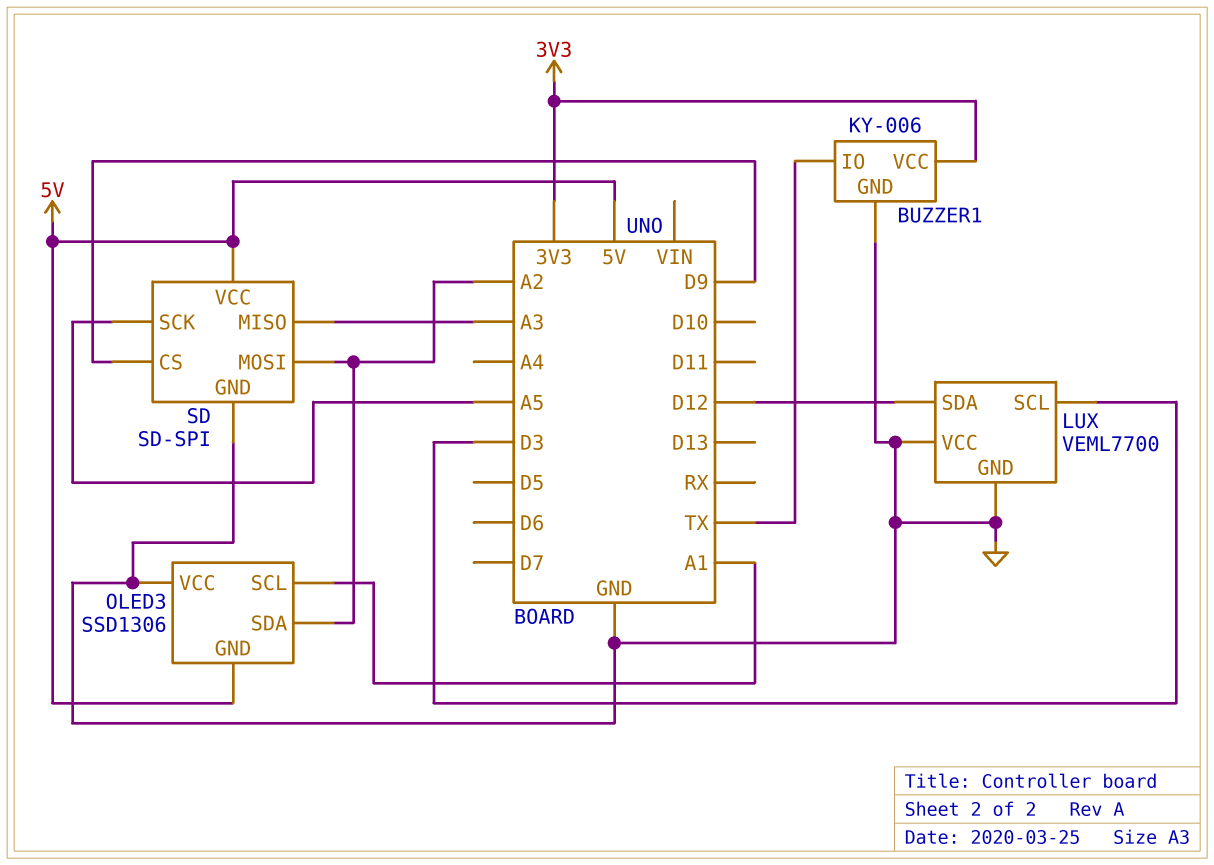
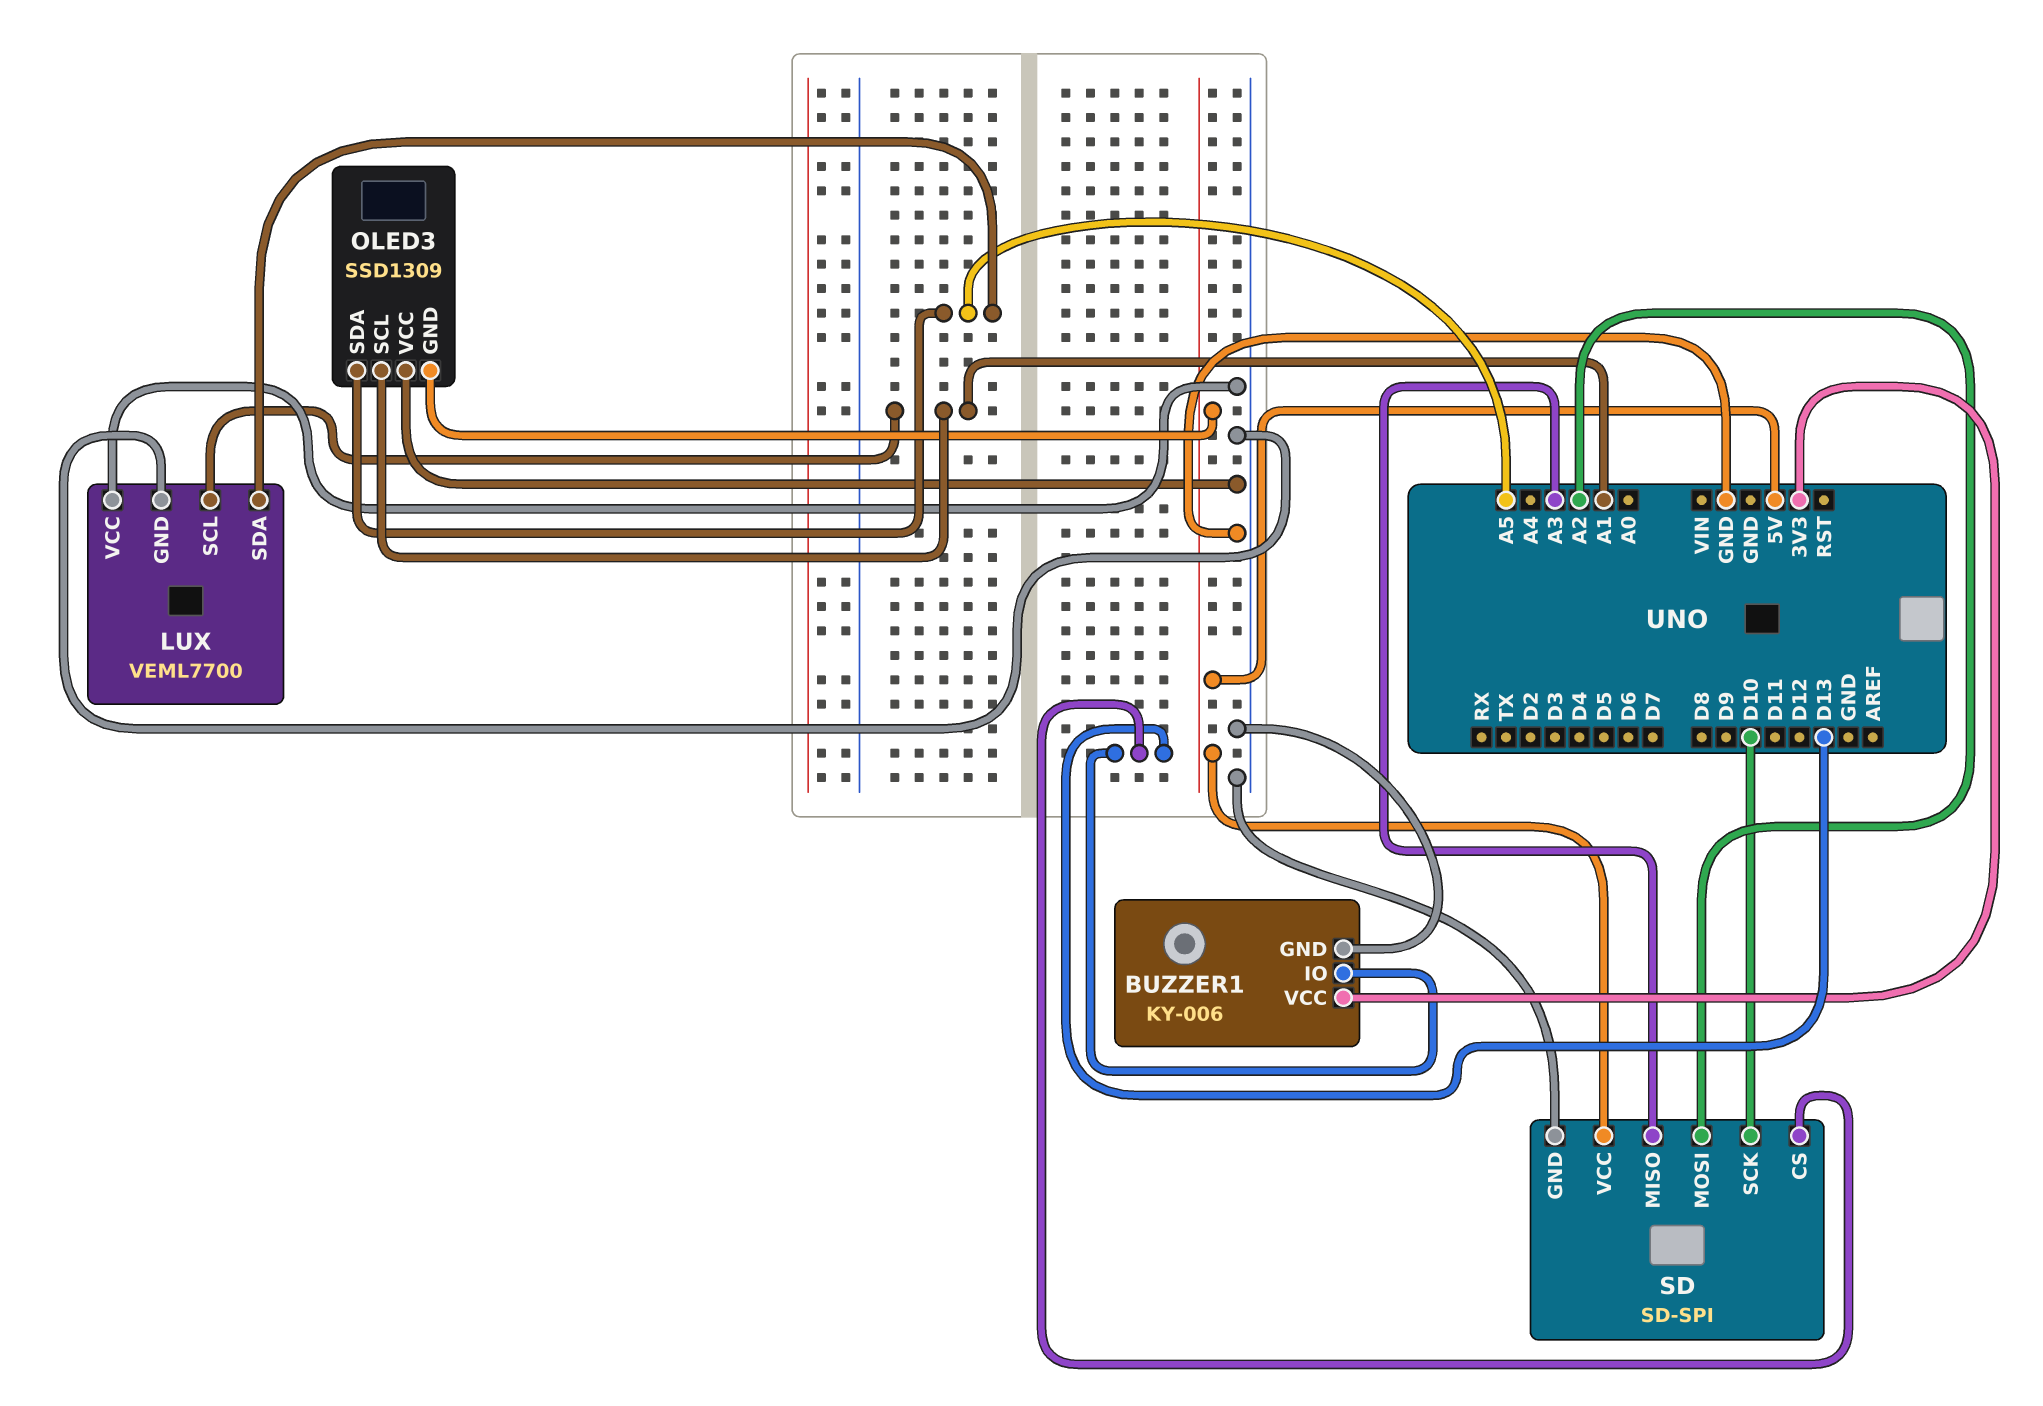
BUZZER1 pin IO: TX -> D13
LUX pin SCL: D3 -> A1
LUX pin SDA: D12 -> A5
OLED3: SSD1306 -> SSD1309
OLED3 pin SDA: A2 -> A5
SD pin CS: D9 -> D13
SD pin SCK: A5 -> D10

